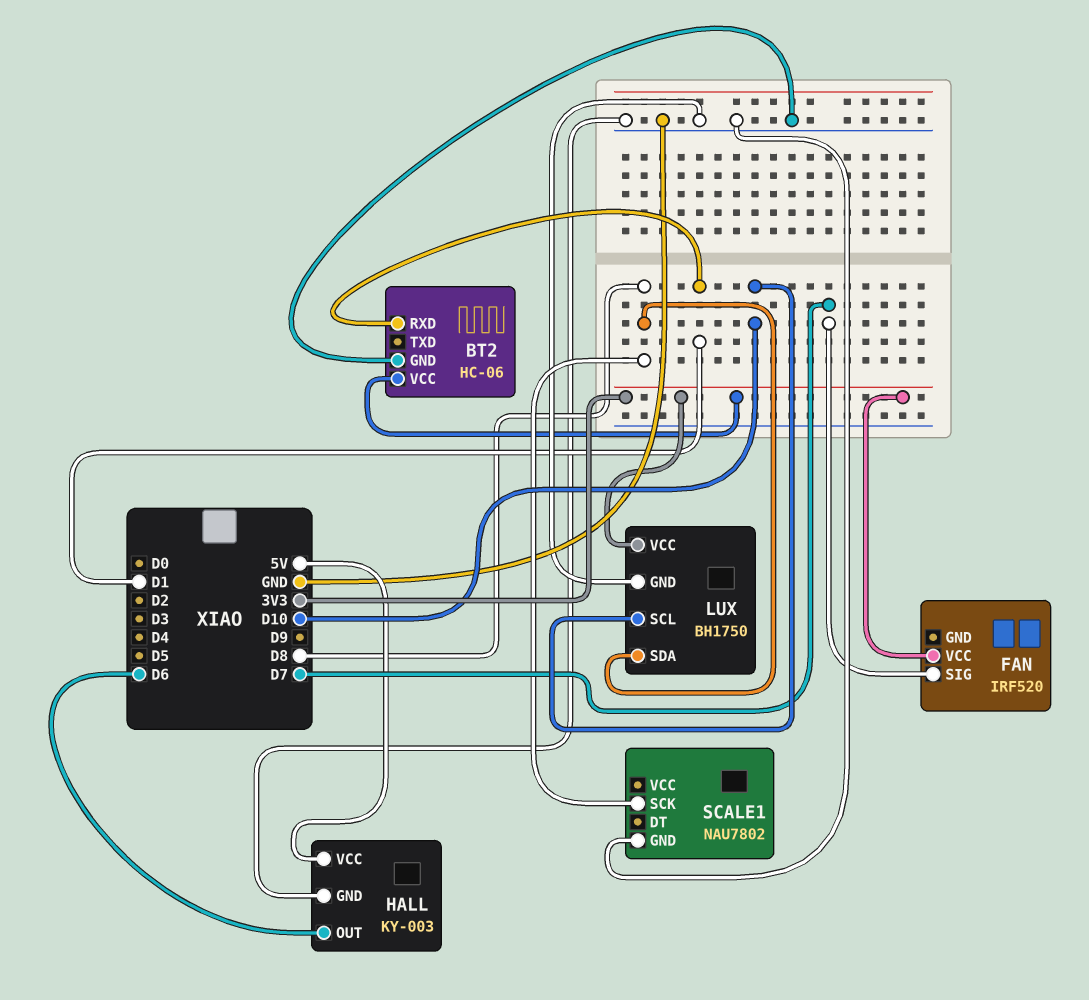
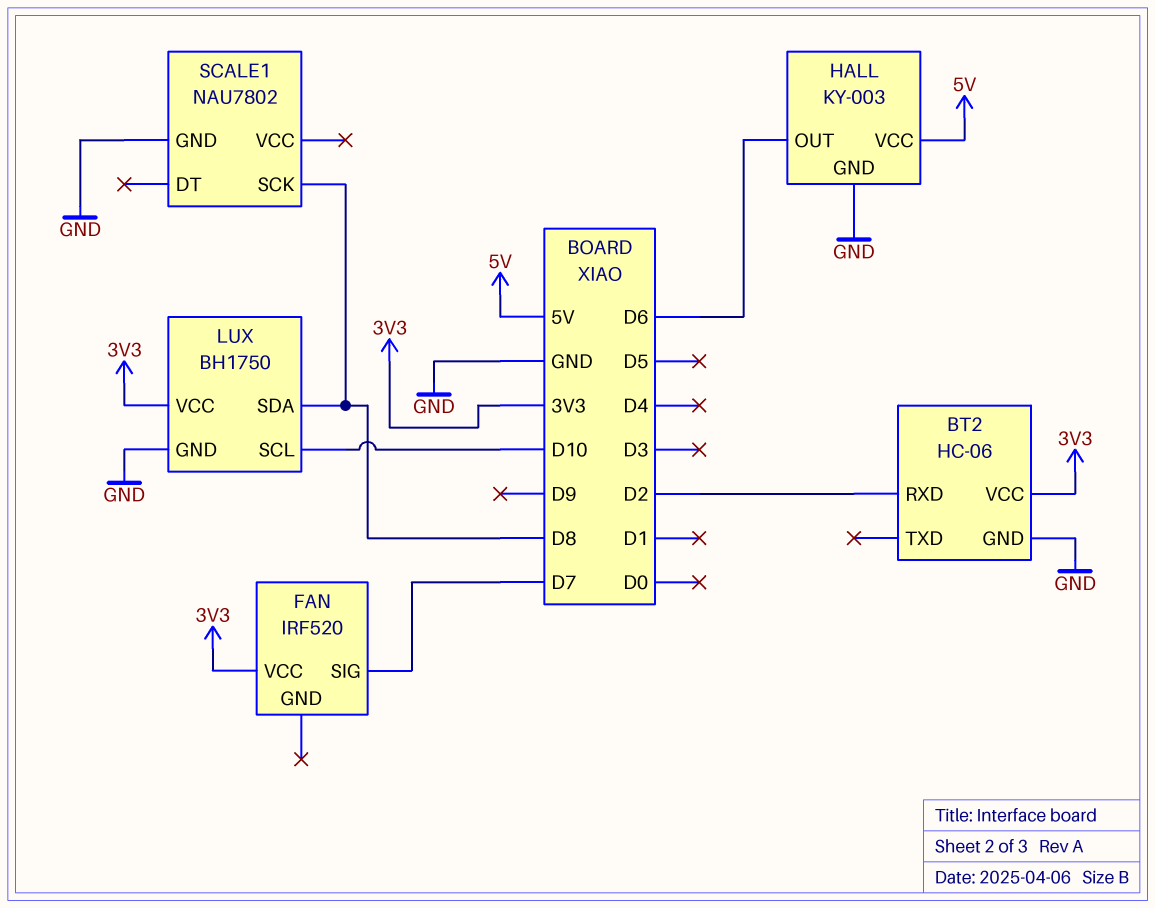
BT2 pin RXD: D1 -> D2

